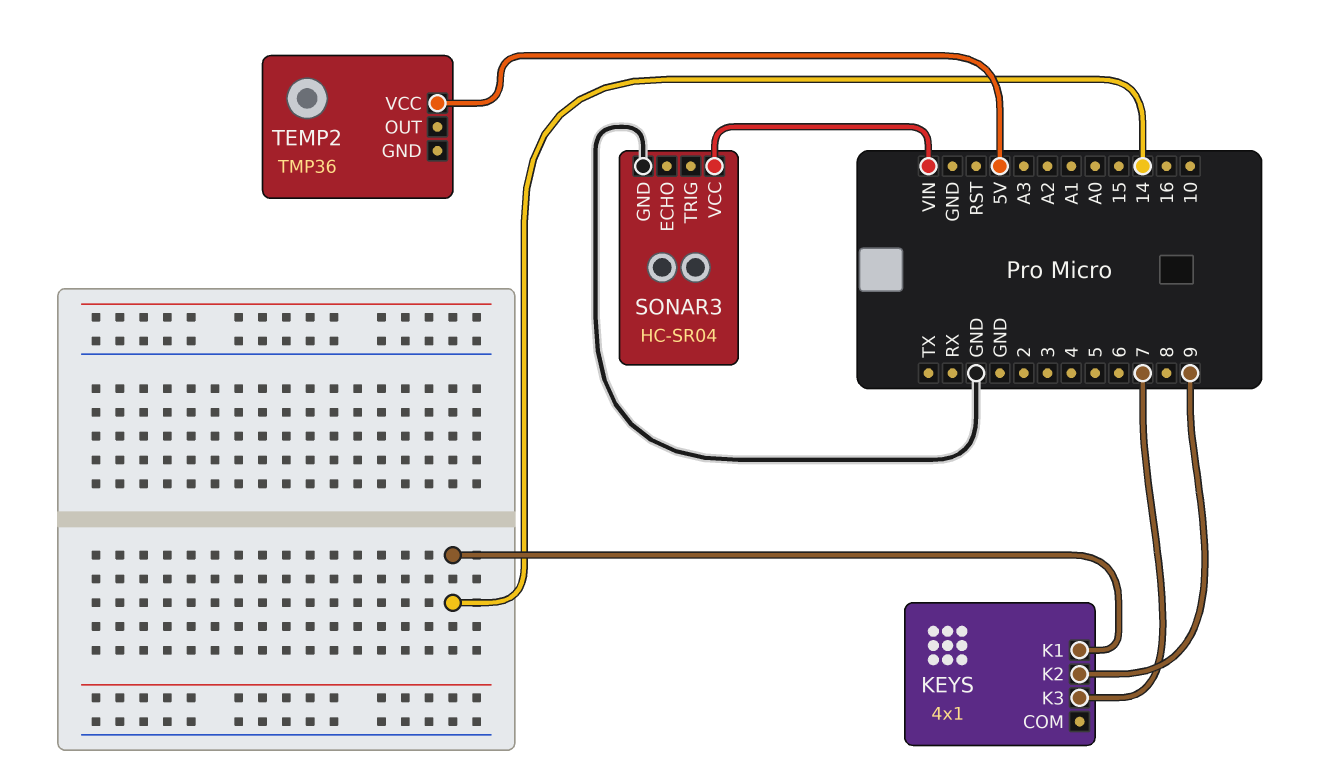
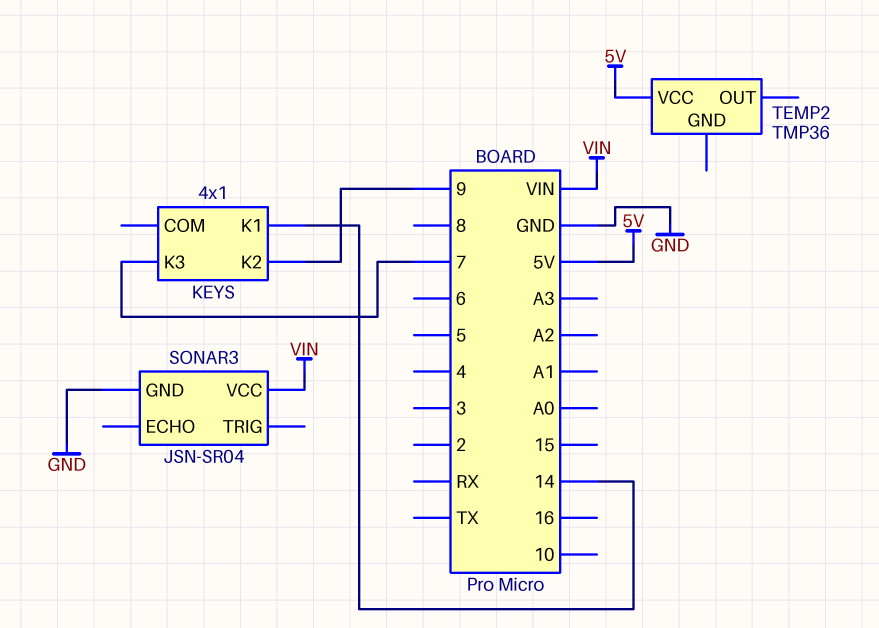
SONAR3: HC-SR04 -> JSN-SR04

